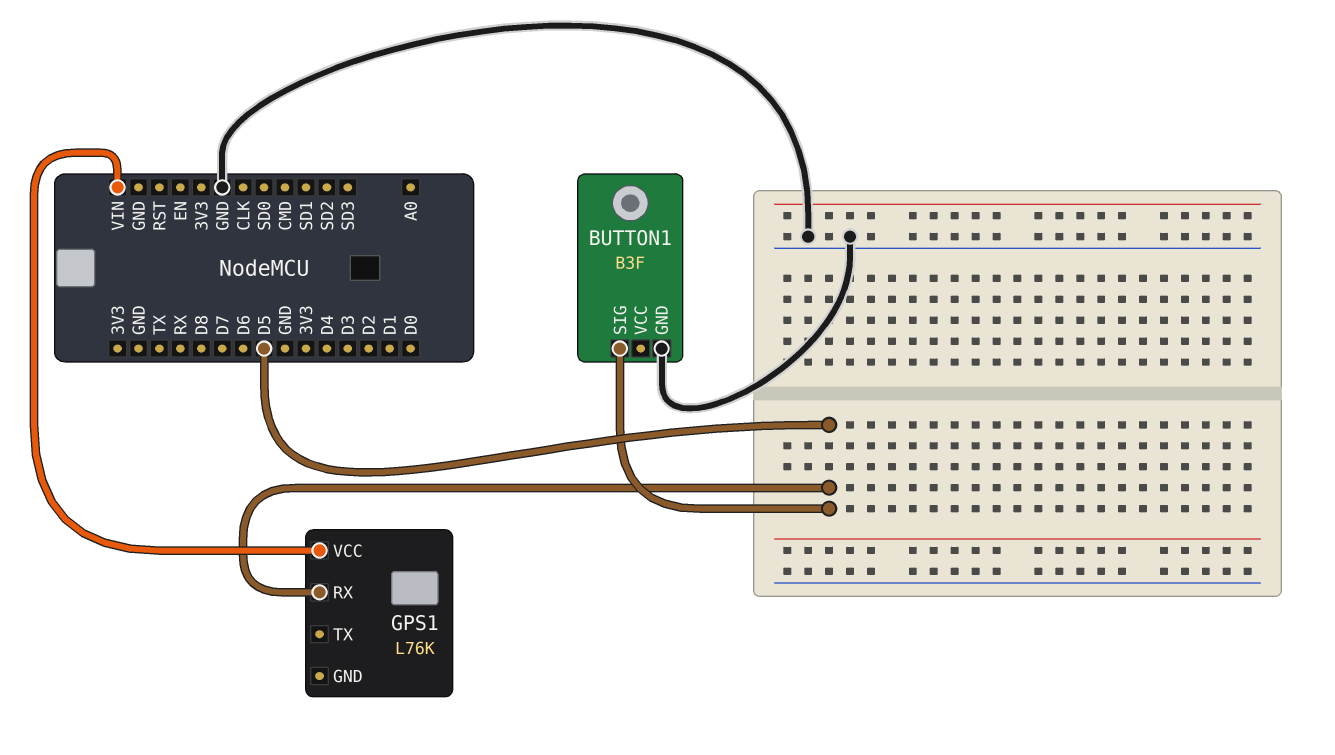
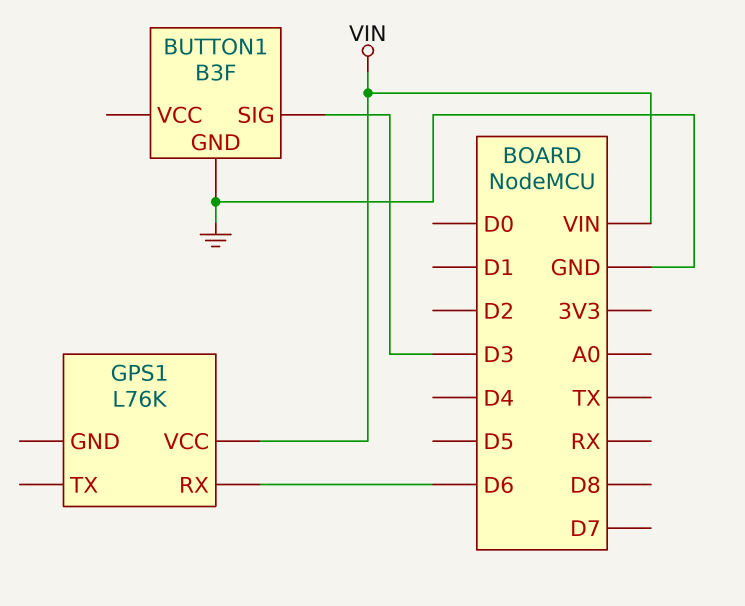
BUTTON1 pin SIG: D5 -> D3
GPS1 pin RX: D5 -> D6

